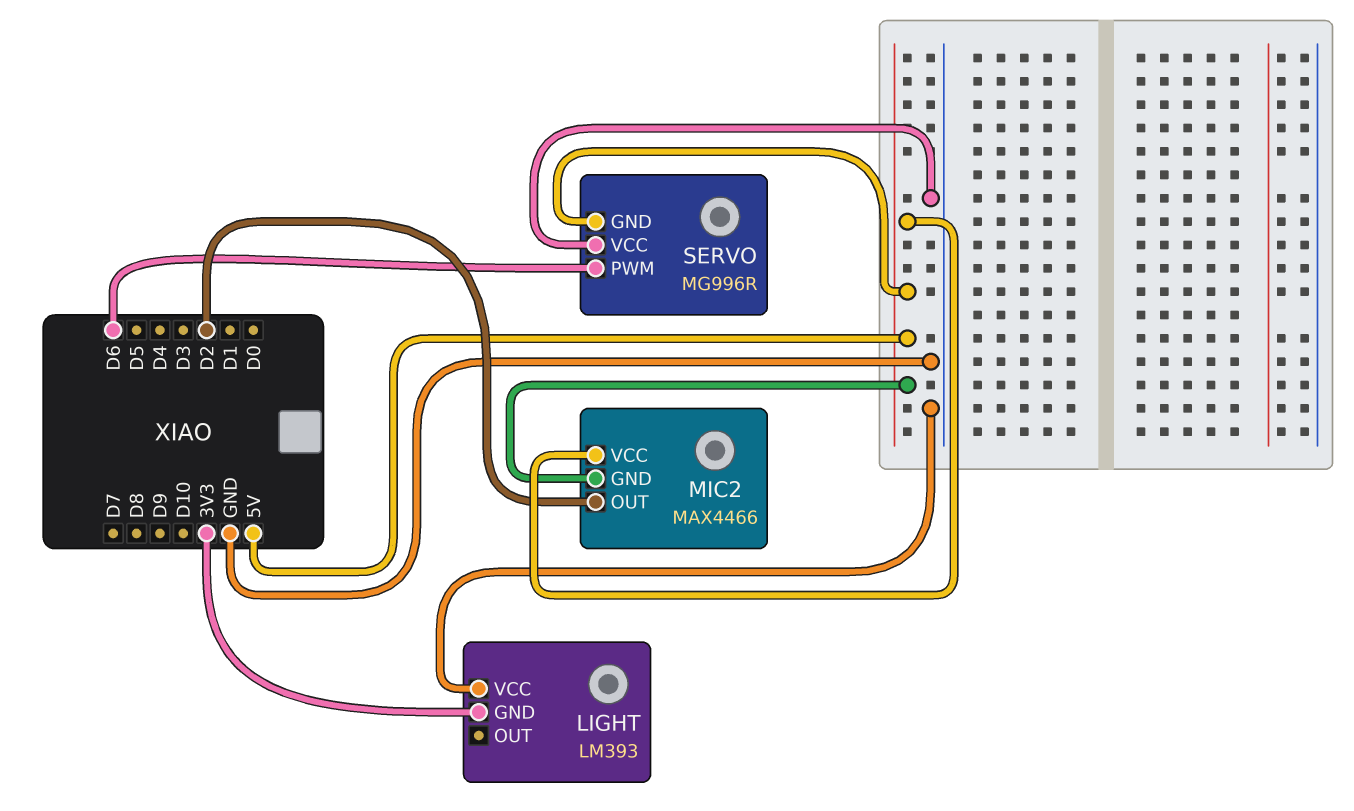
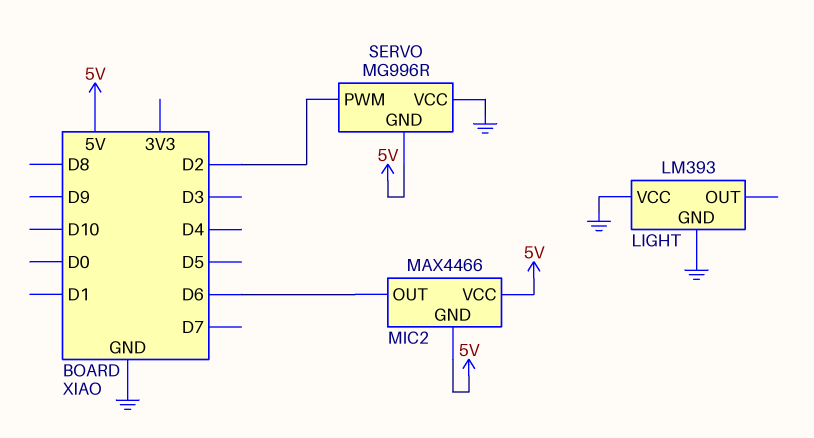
LIGHT pin GND: 3V3 -> GND
MIC2 pin OUT: D2 -> D6
SERVO pin PWM: D6 -> D2

